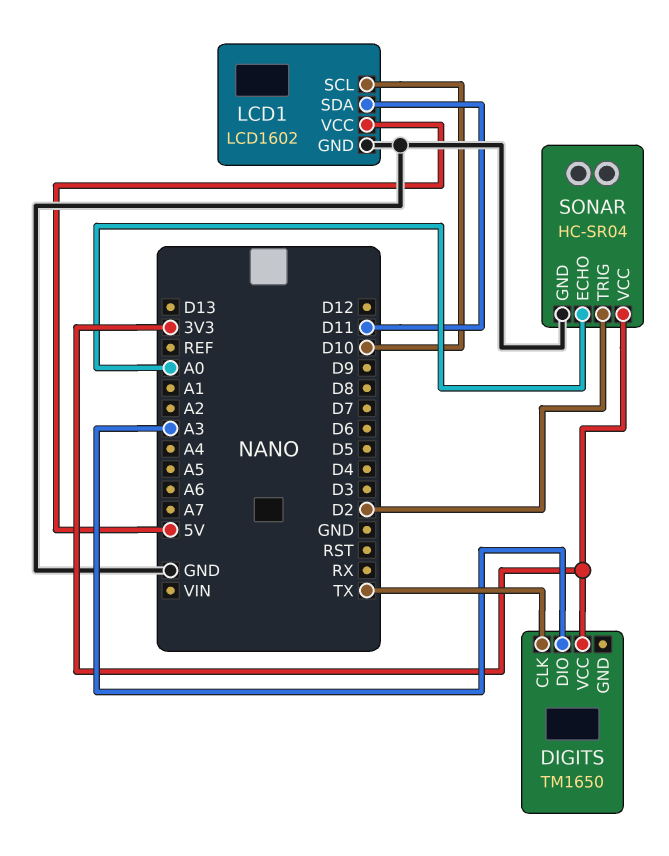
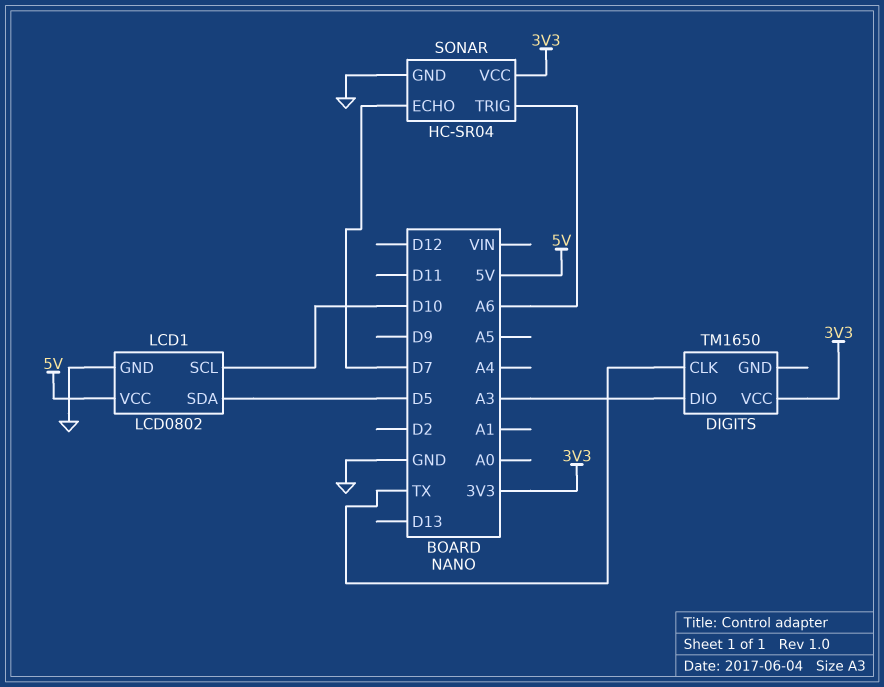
LCD1: LCD1602 -> LCD0802
LCD1 pin SDA: D11 -> D5
SONAR pin ECHO: A0 -> D7
SONAR pin TRIG: D2 -> A6

